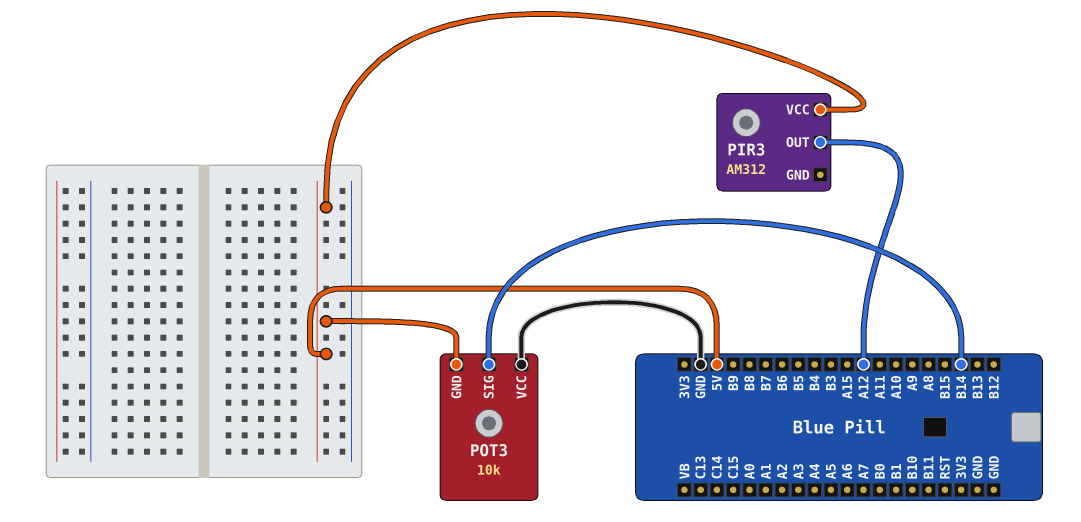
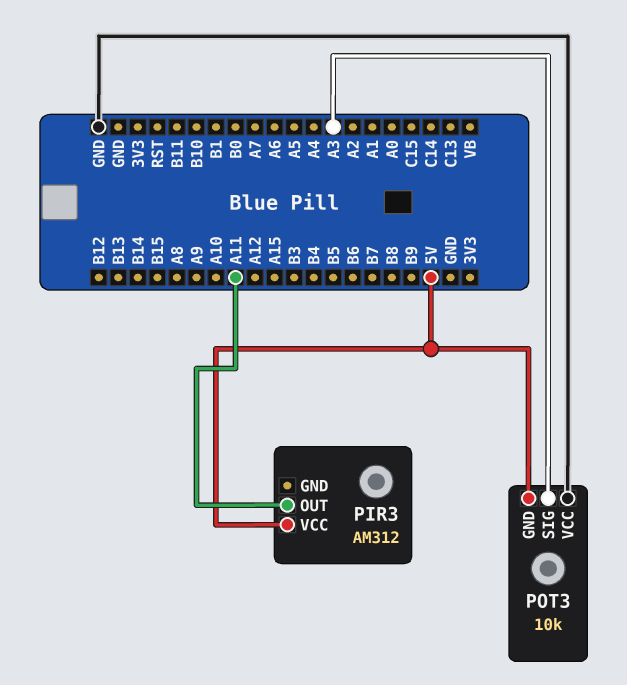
PIR3 pin OUT: A12 -> A11
POT3 pin SIG: B14 -> A3

